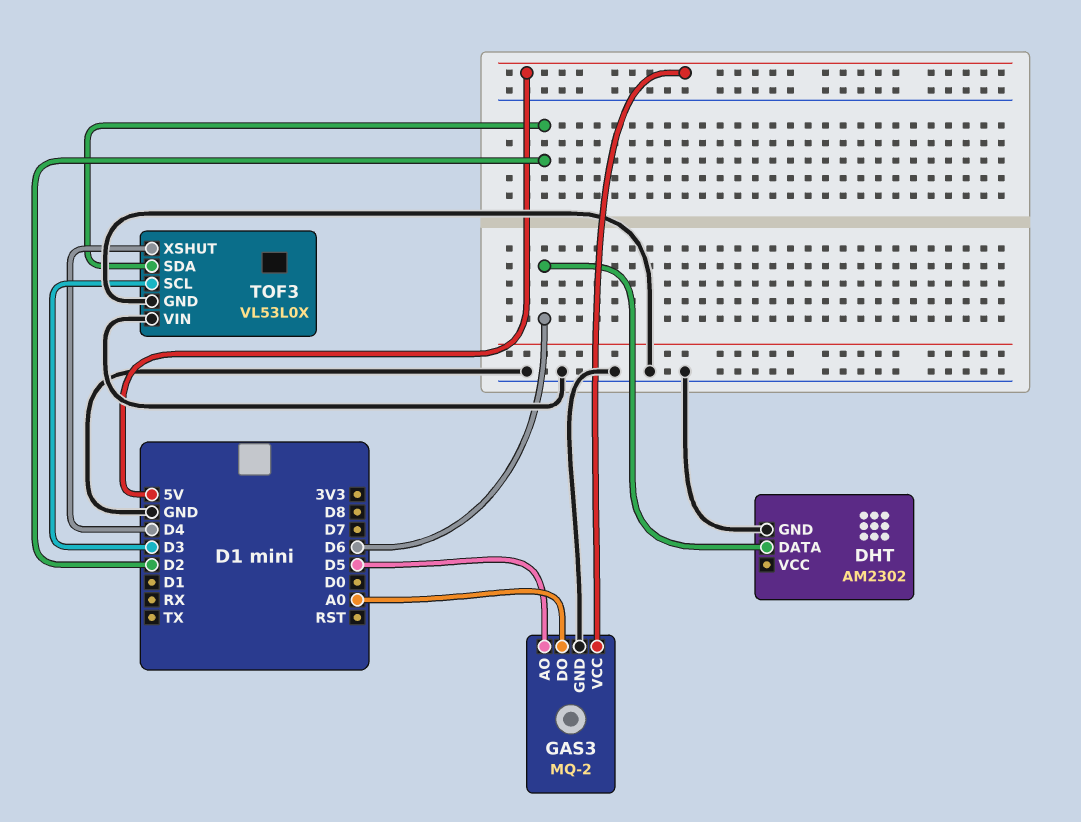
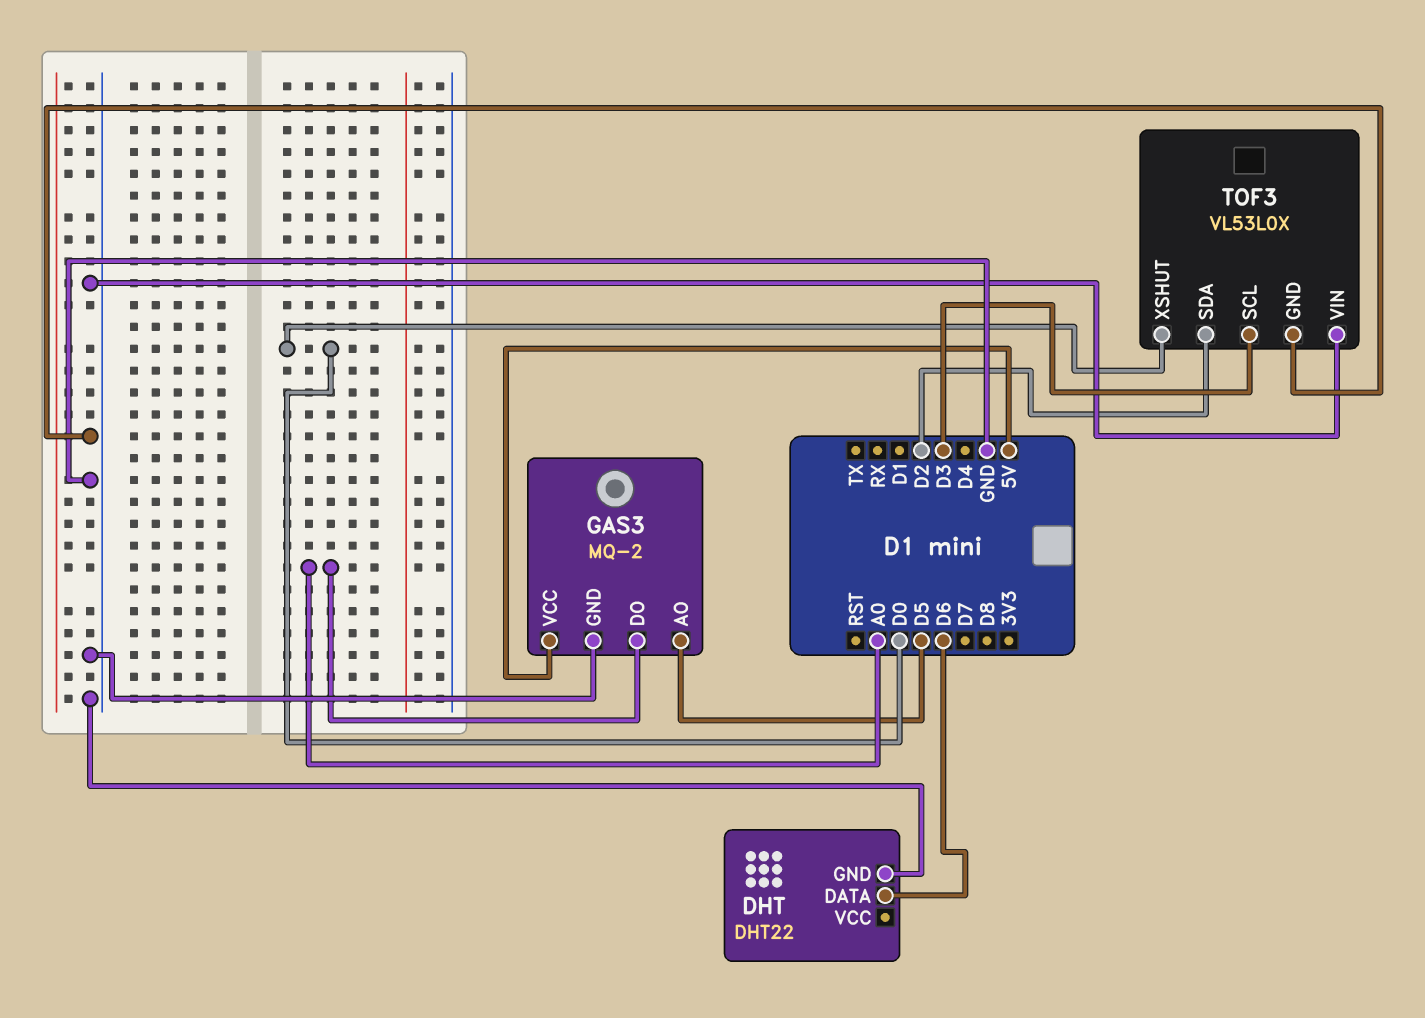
DHT: AM2302 -> DHT22
TOF3 pin XSHUT: D4 -> D0

